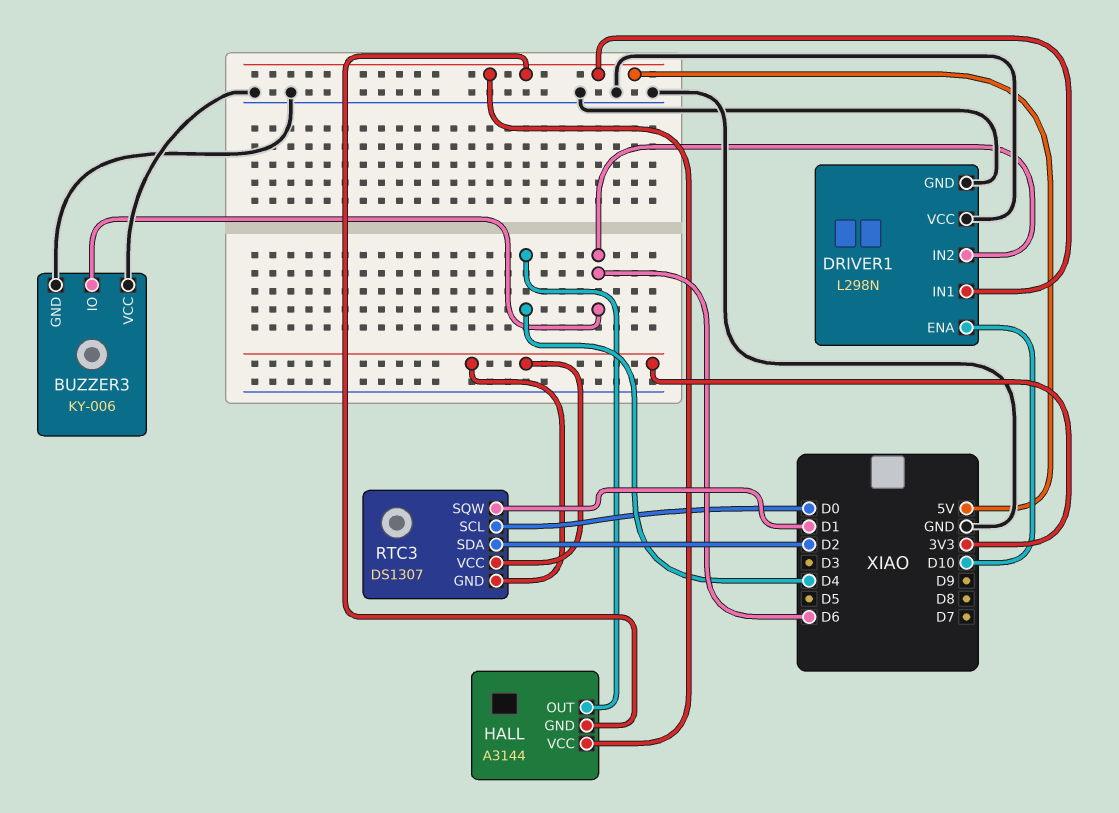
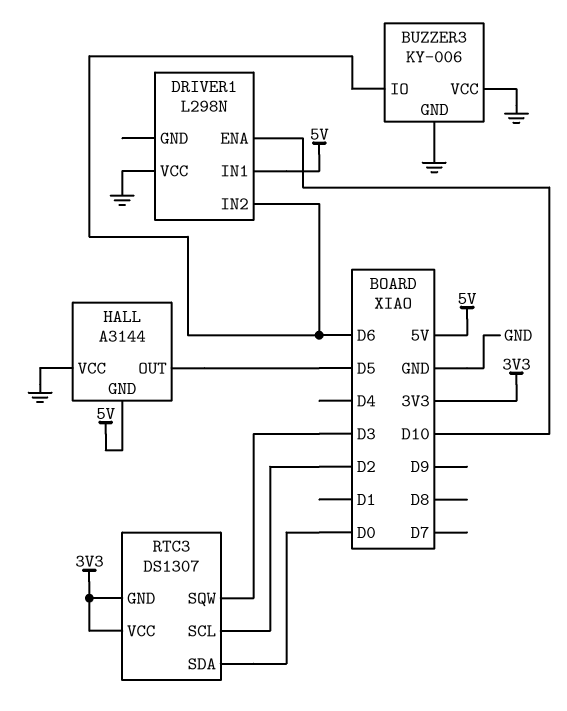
DRIVER1 pin GND: GND -> none
HALL pin OUT: D4 -> D5
HALL pin VCC: 5V -> GND
RTC3 pin SCL: D0 -> D2
RTC3 pin SDA: D2 -> D0
RTC3 pin SQW: D1 -> D3

